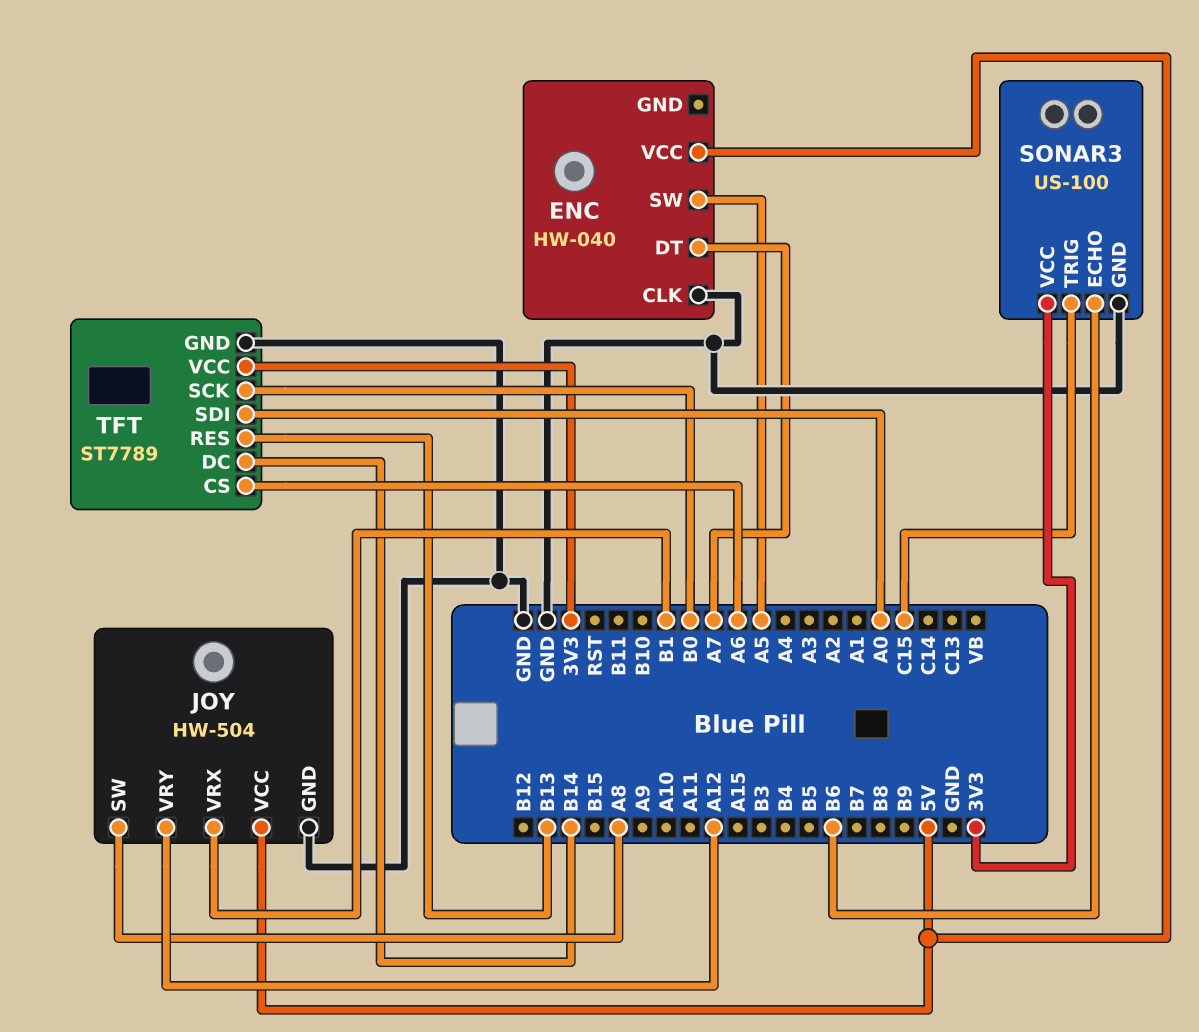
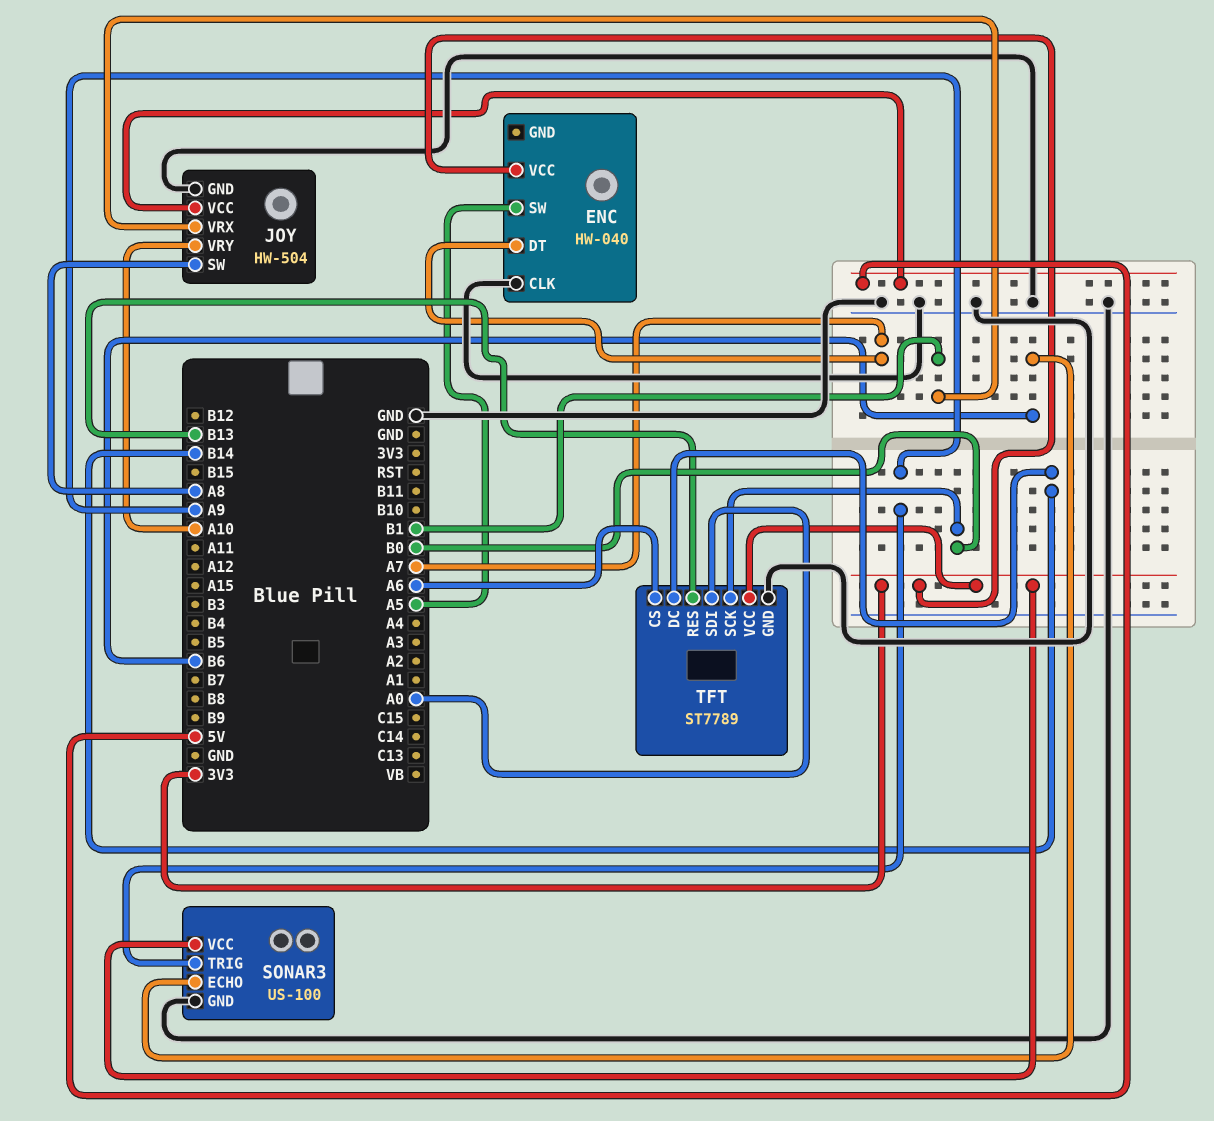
ENC pin VCC: 5V -> 3V3
JOY pin VRY: A12 -> A10
SONAR3 pin TRIG: C15 -> A9

